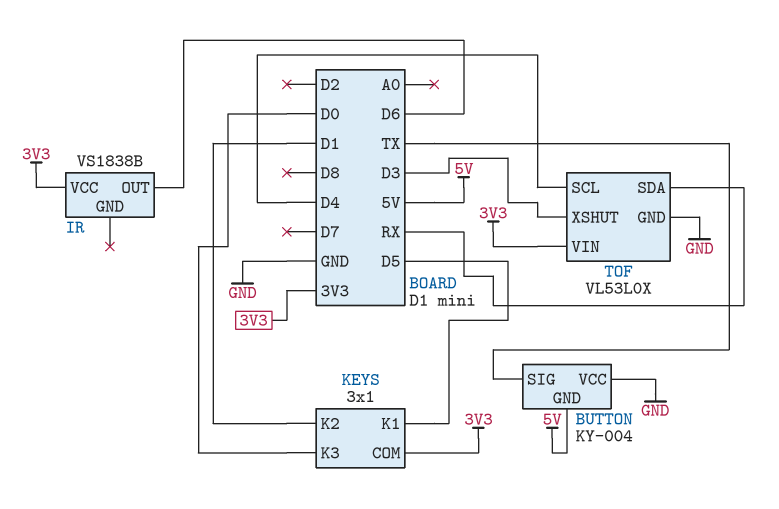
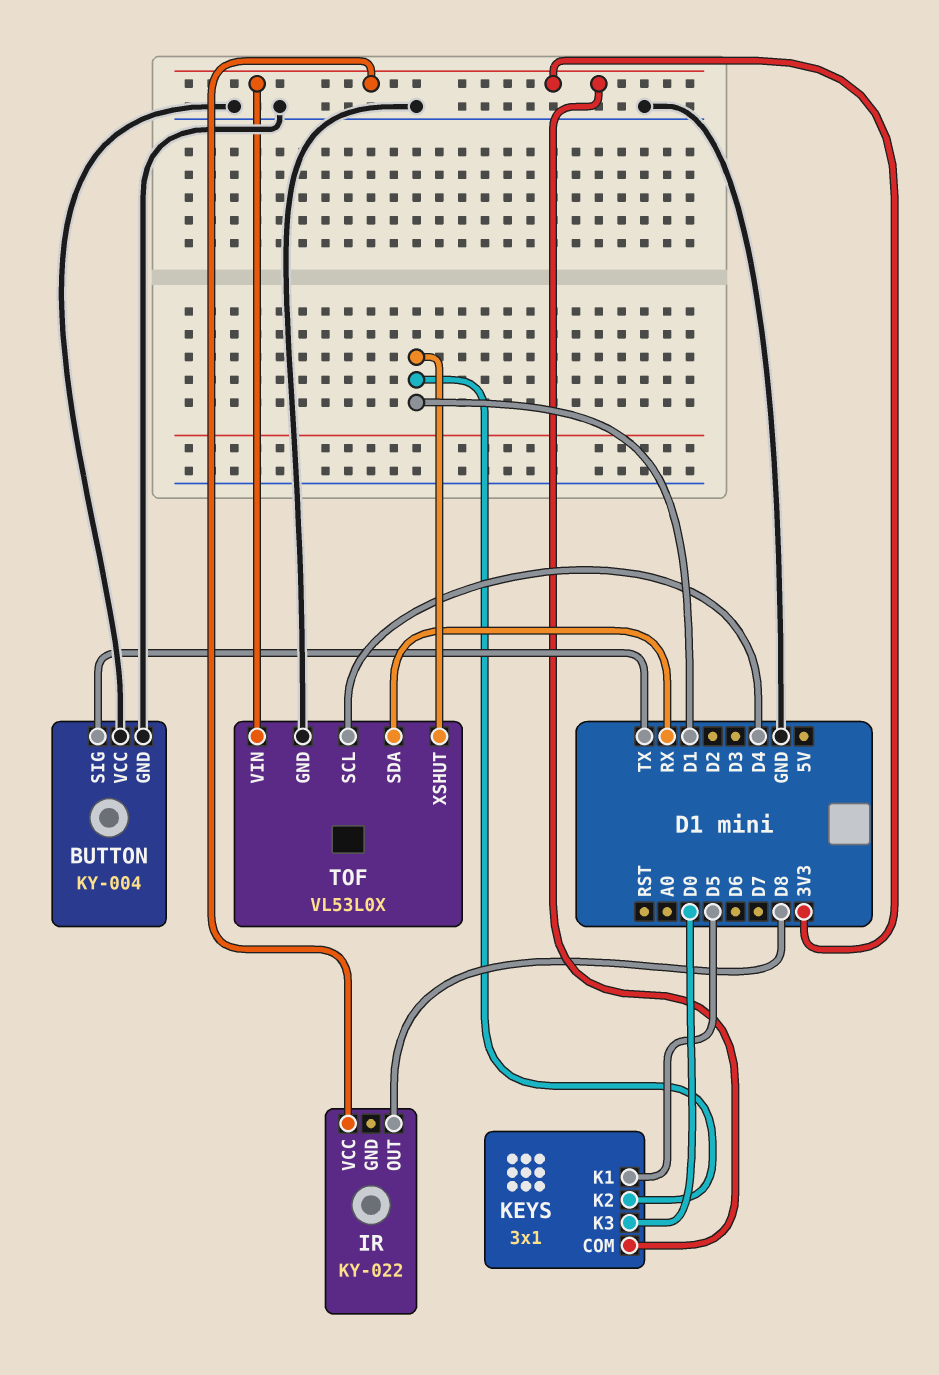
BUTTON pin GND: 5V -> GND
IR: VS1838B -> KY-022
IR pin OUT: D6 -> D8
TOF pin XSHUT: D3 -> D1

